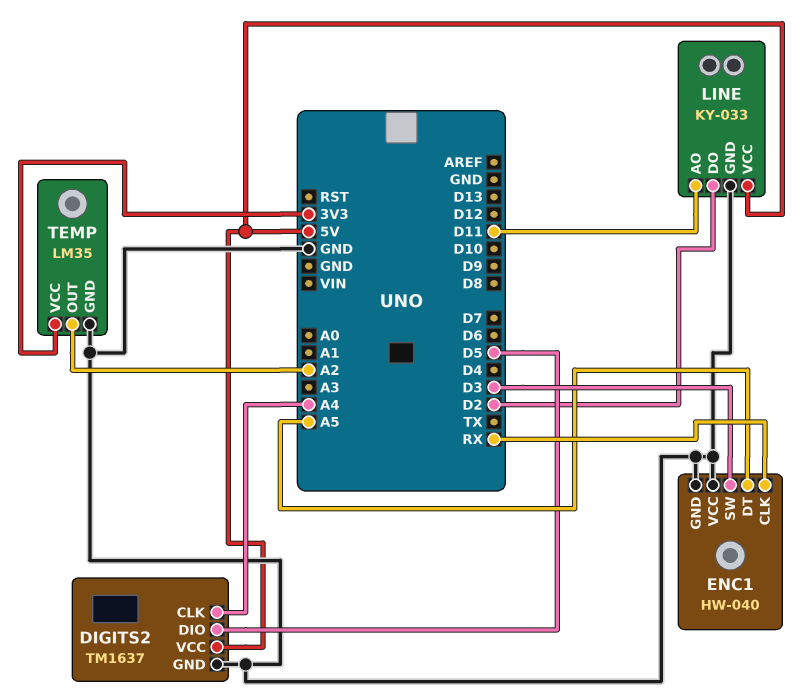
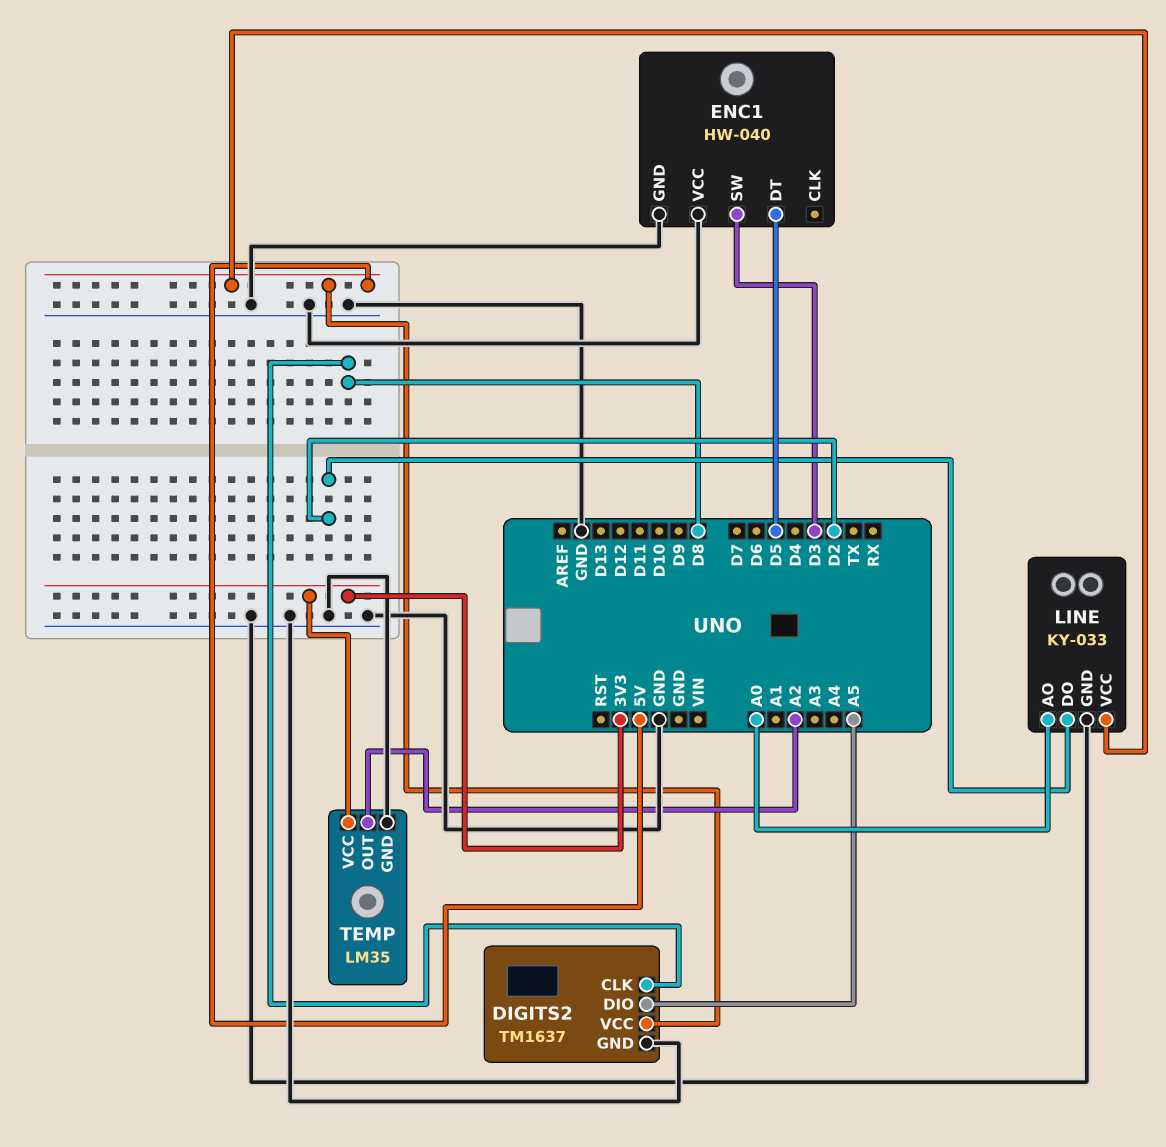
DIGITS2 pin CLK: A4 -> D8
DIGITS2 pin DIO: D5 -> A5
ENC1 pin CLK: RX -> none
ENC1 pin DT: A5 -> D5
LINE pin AO: D11 -> A0

